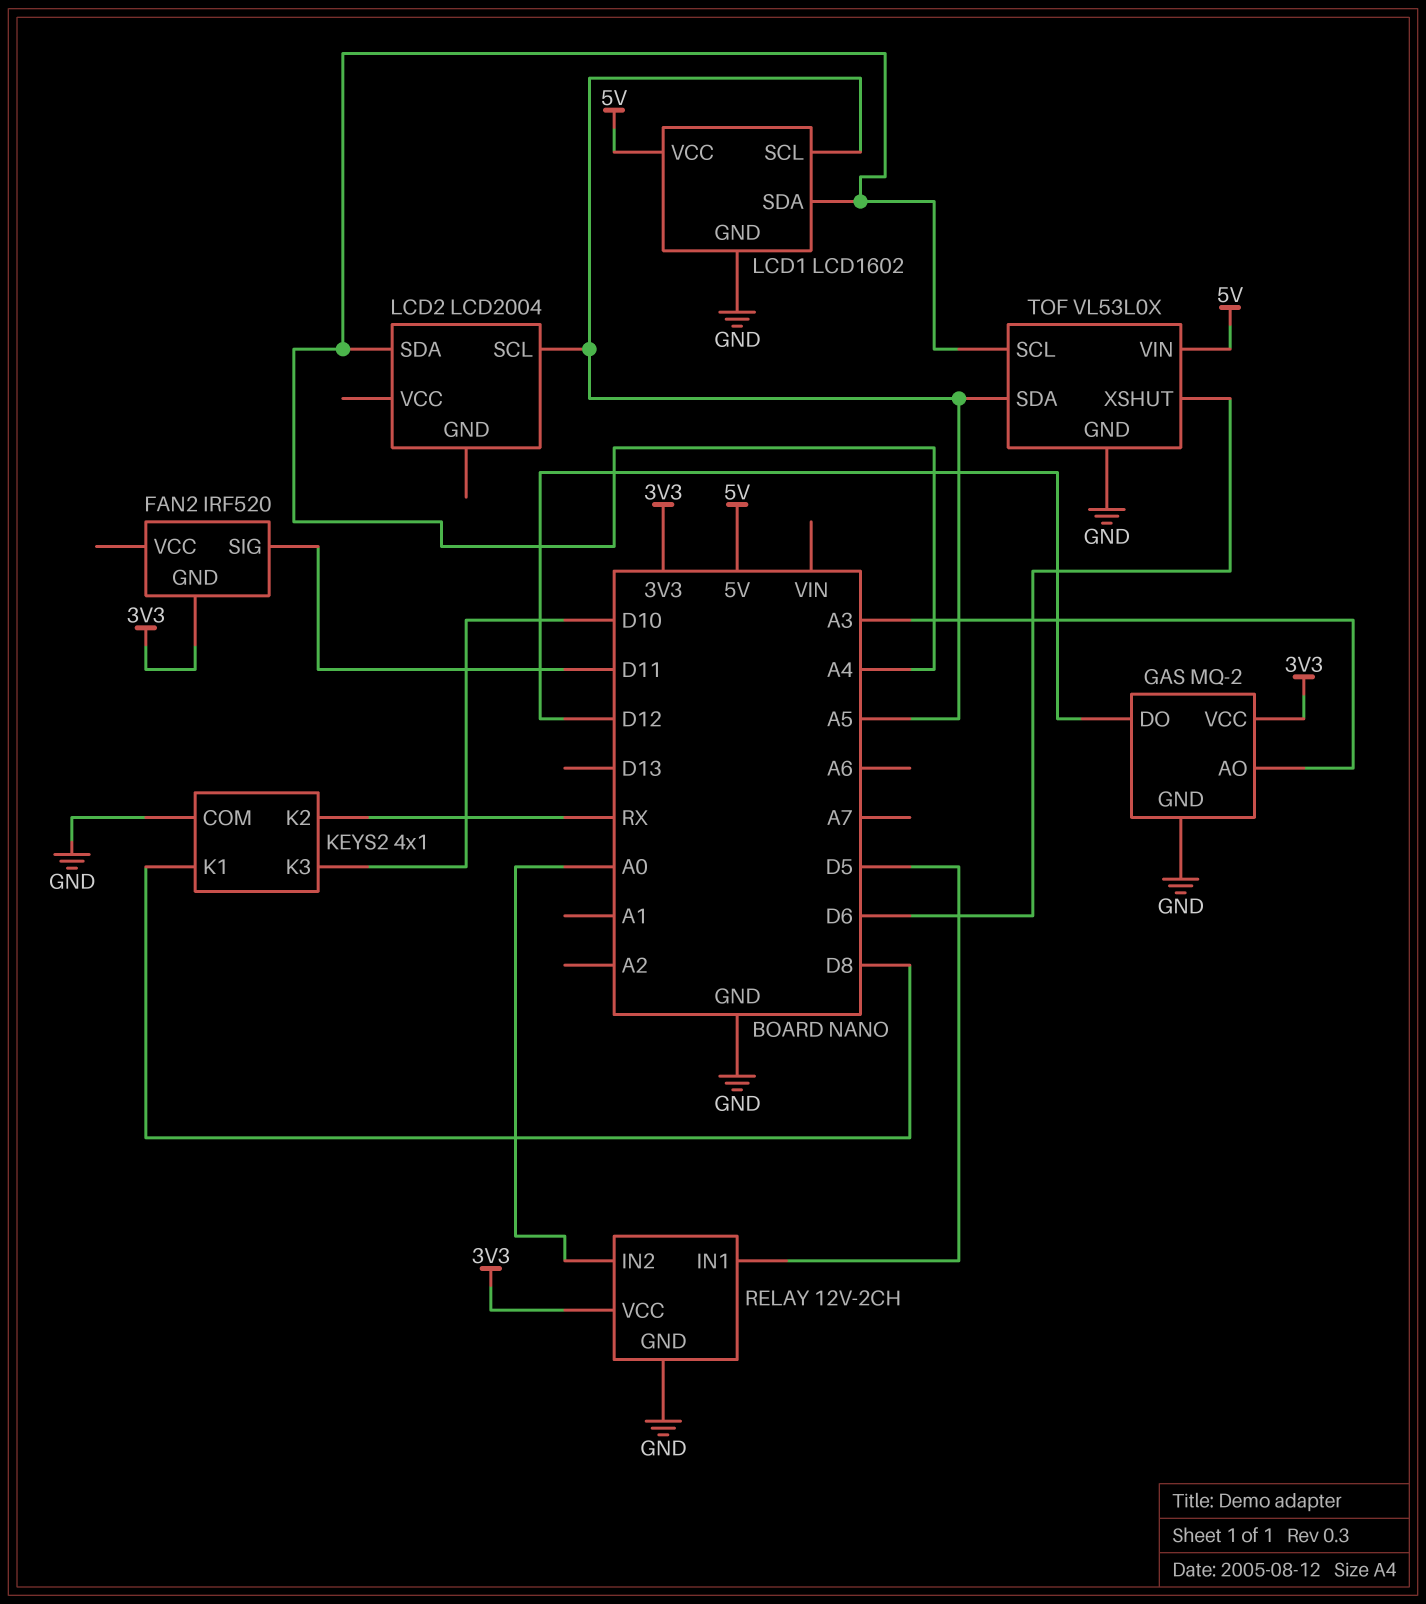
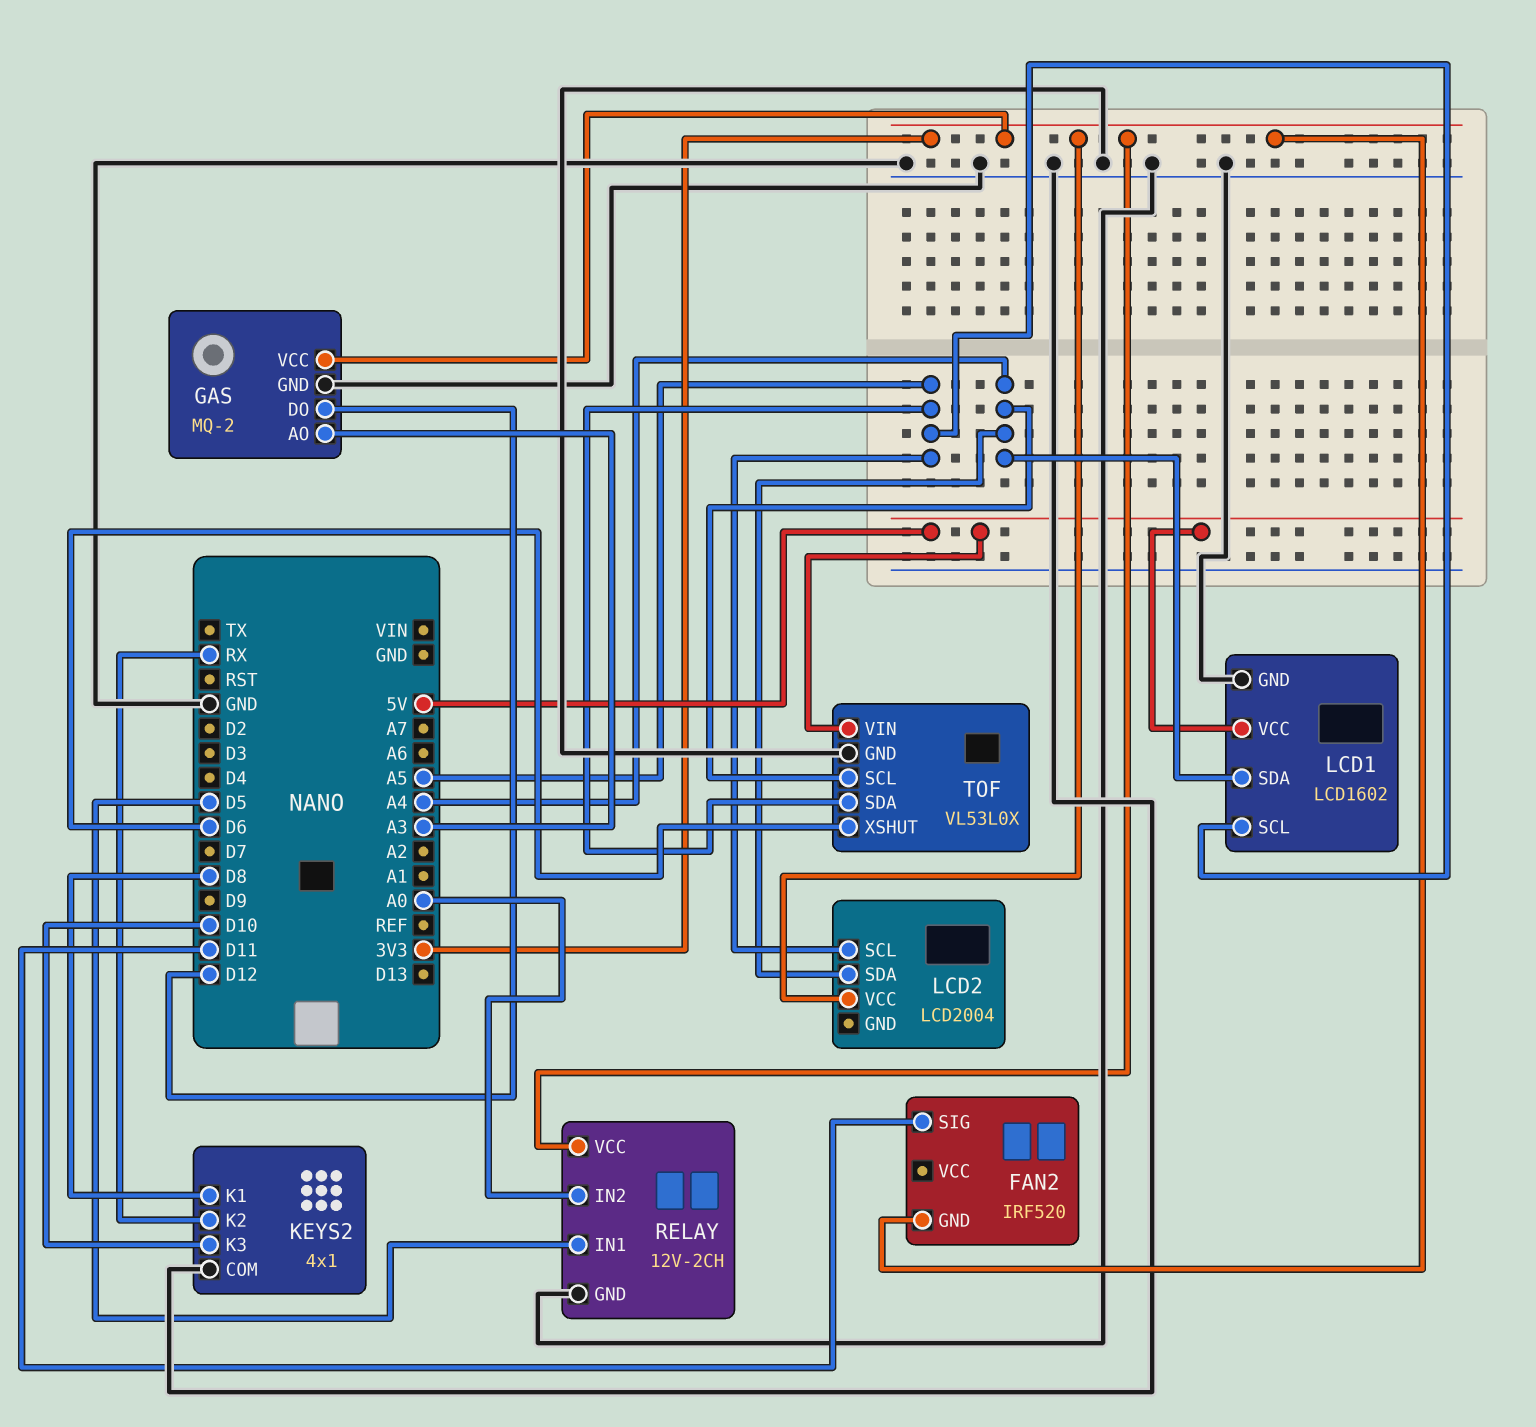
LCD2 pin VCC: none -> 3V3

